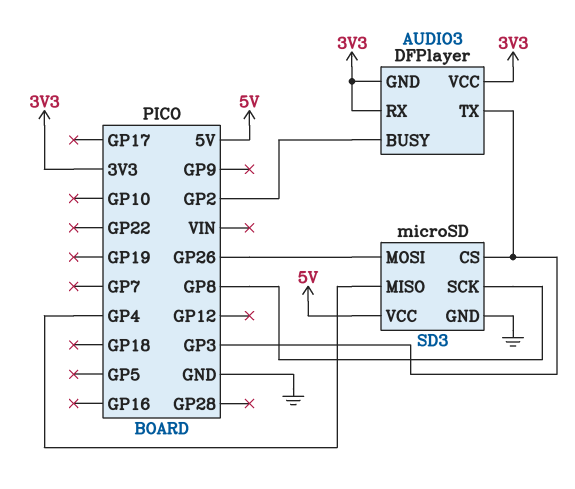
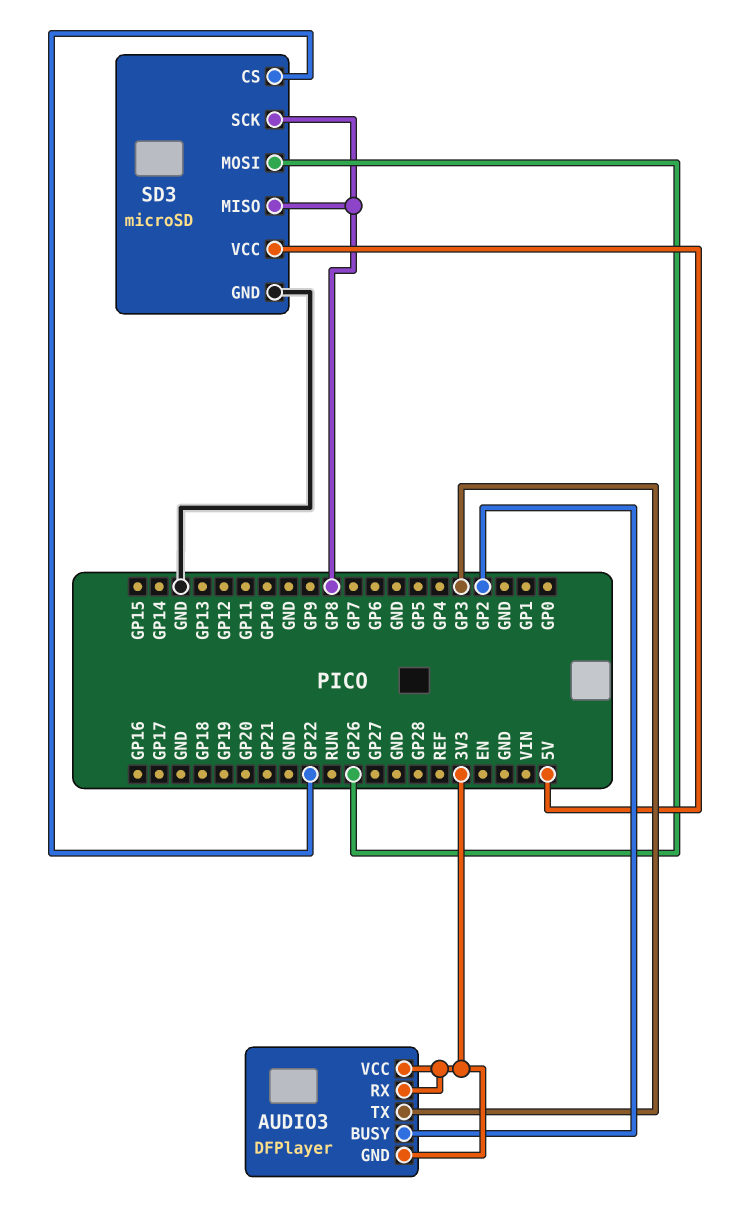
SD3 pin CS: GP3 -> GP22
SD3 pin MISO: GP4 -> GP8

